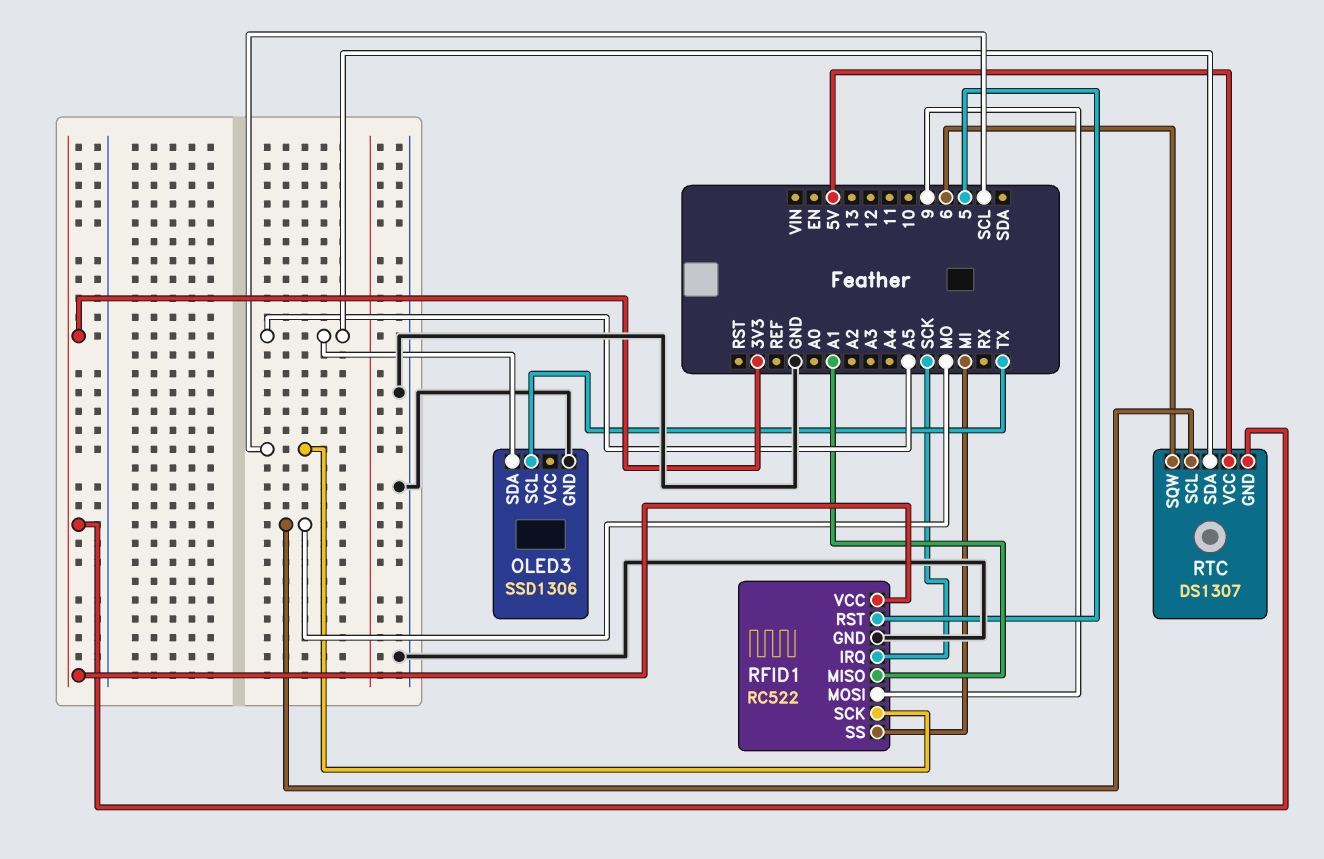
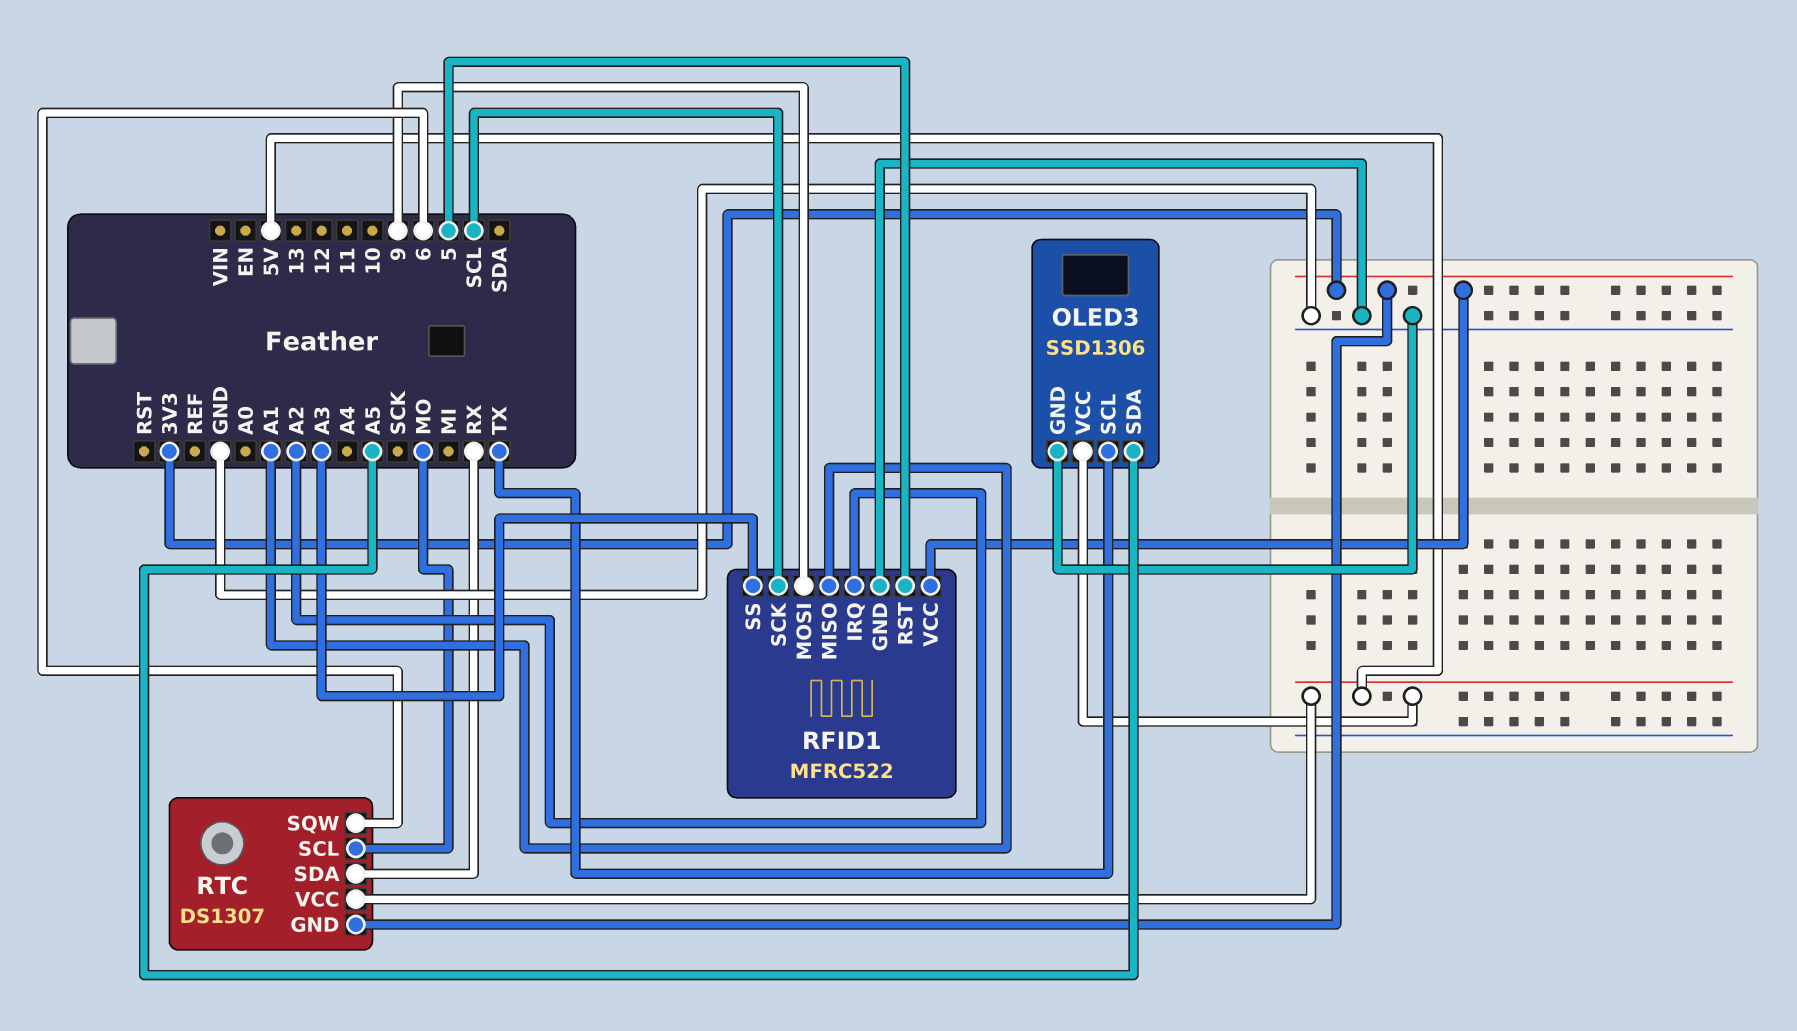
OLED3 pin VCC: none -> 5V
RFID1: RC522 -> MFRC522
RFID1 pin IRQ: SCK -> A2
RFID1 pin SS: MI -> A3
RTC pin SDA: A5 -> RX

